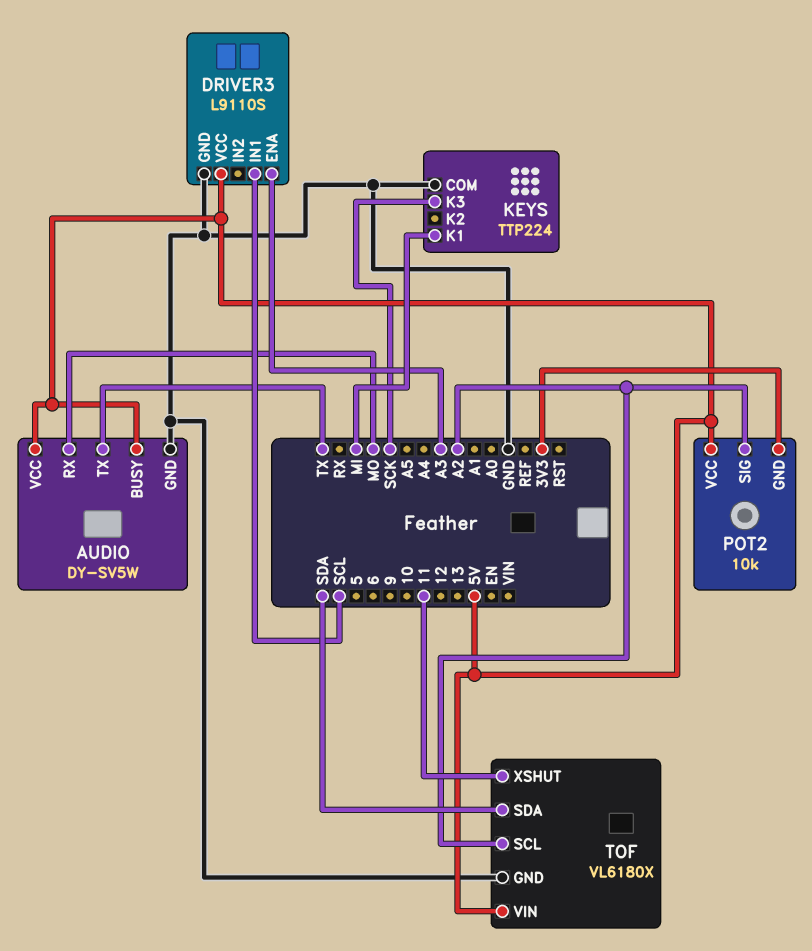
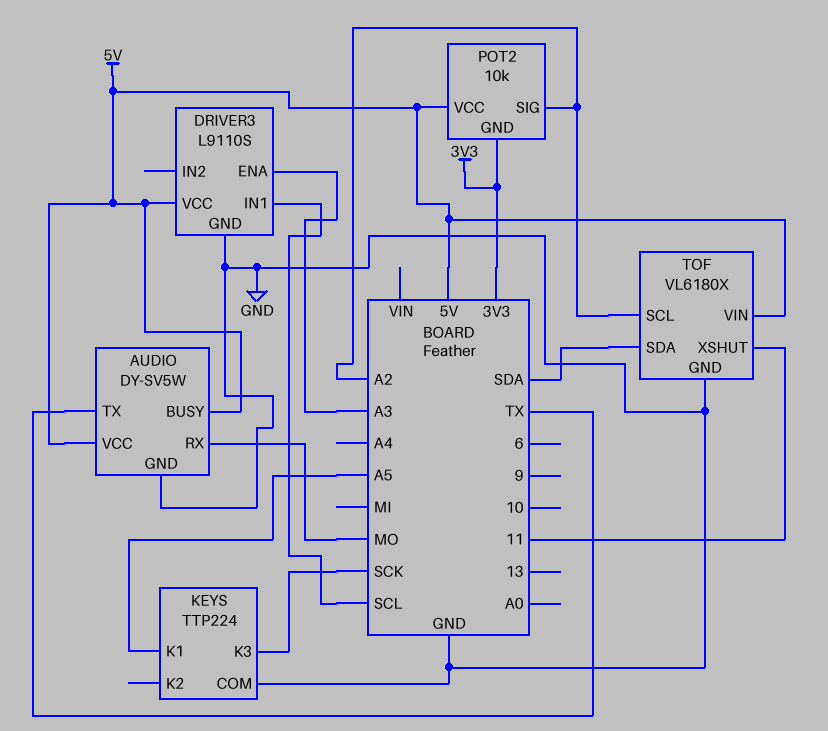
KEYS pin K1: MI -> A5

